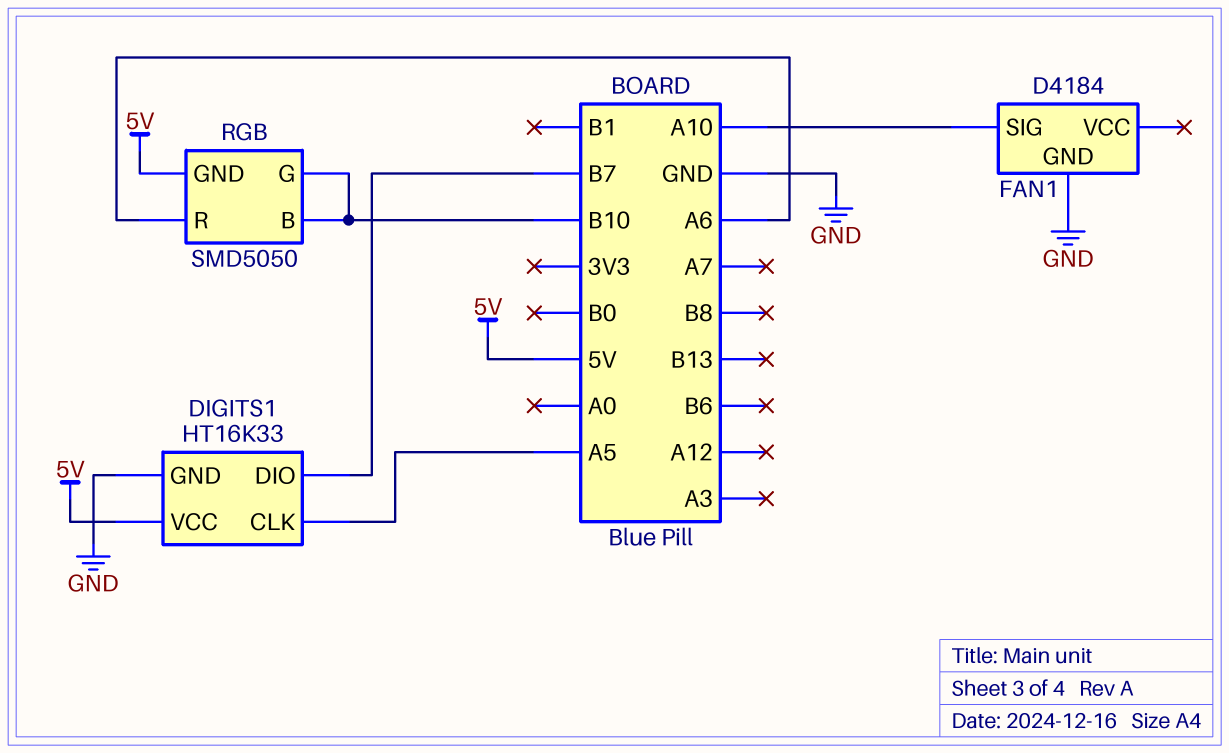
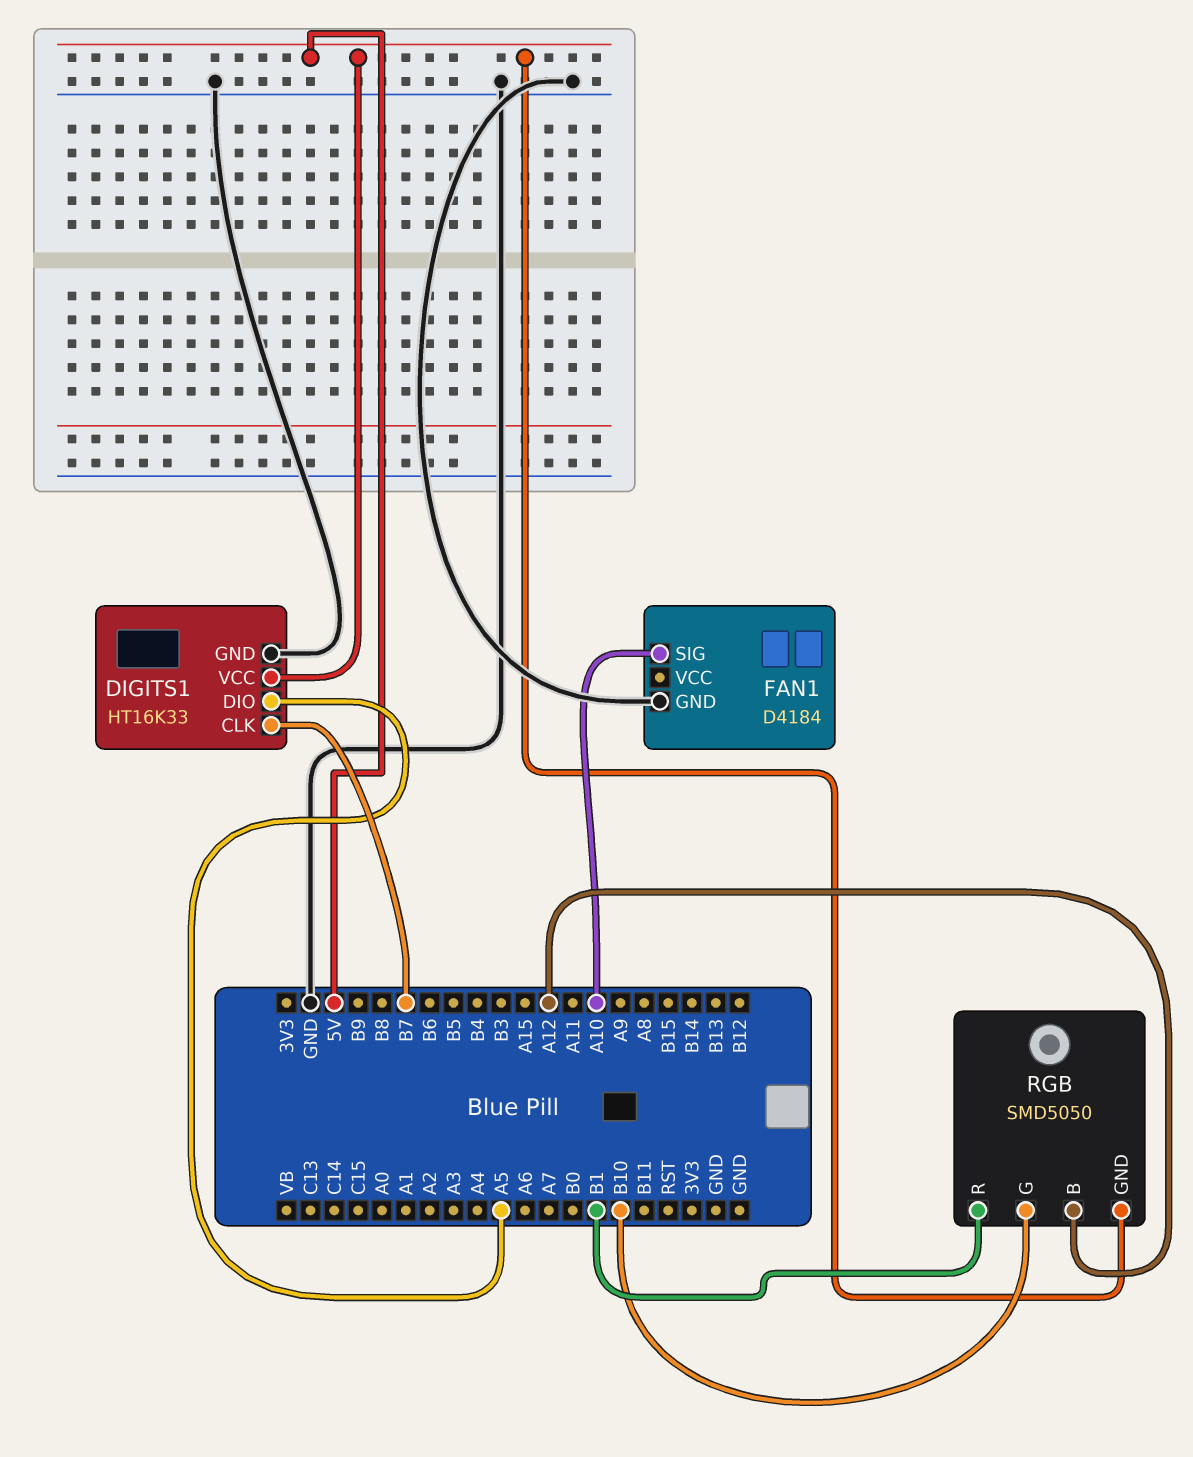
DIGITS1 pin CLK: A5 -> B7
DIGITS1 pin DIO: B7 -> A5
RGB pin B: B10 -> A12
RGB pin R: A6 -> B1

